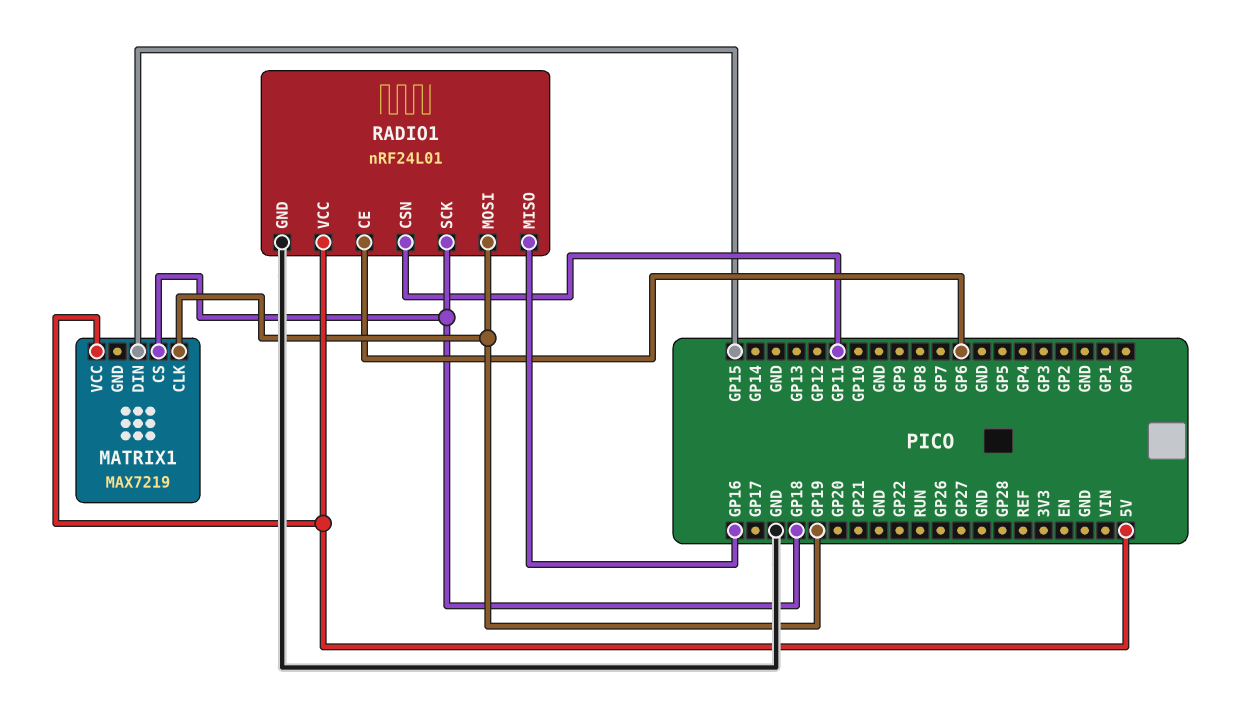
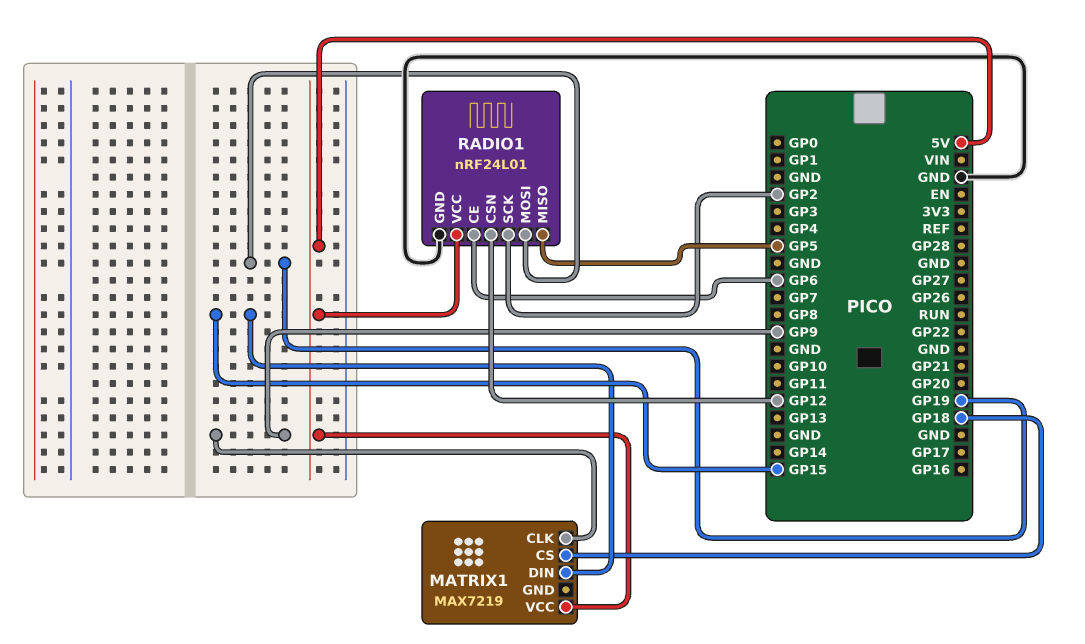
MATRIX1 pin CLK: GP19 -> GP9
RADIO1 pin CSN: GP11 -> GP12
RADIO1 pin MISO: GP16 -> GP5
RADIO1 pin SCK: GP18 -> GP2

